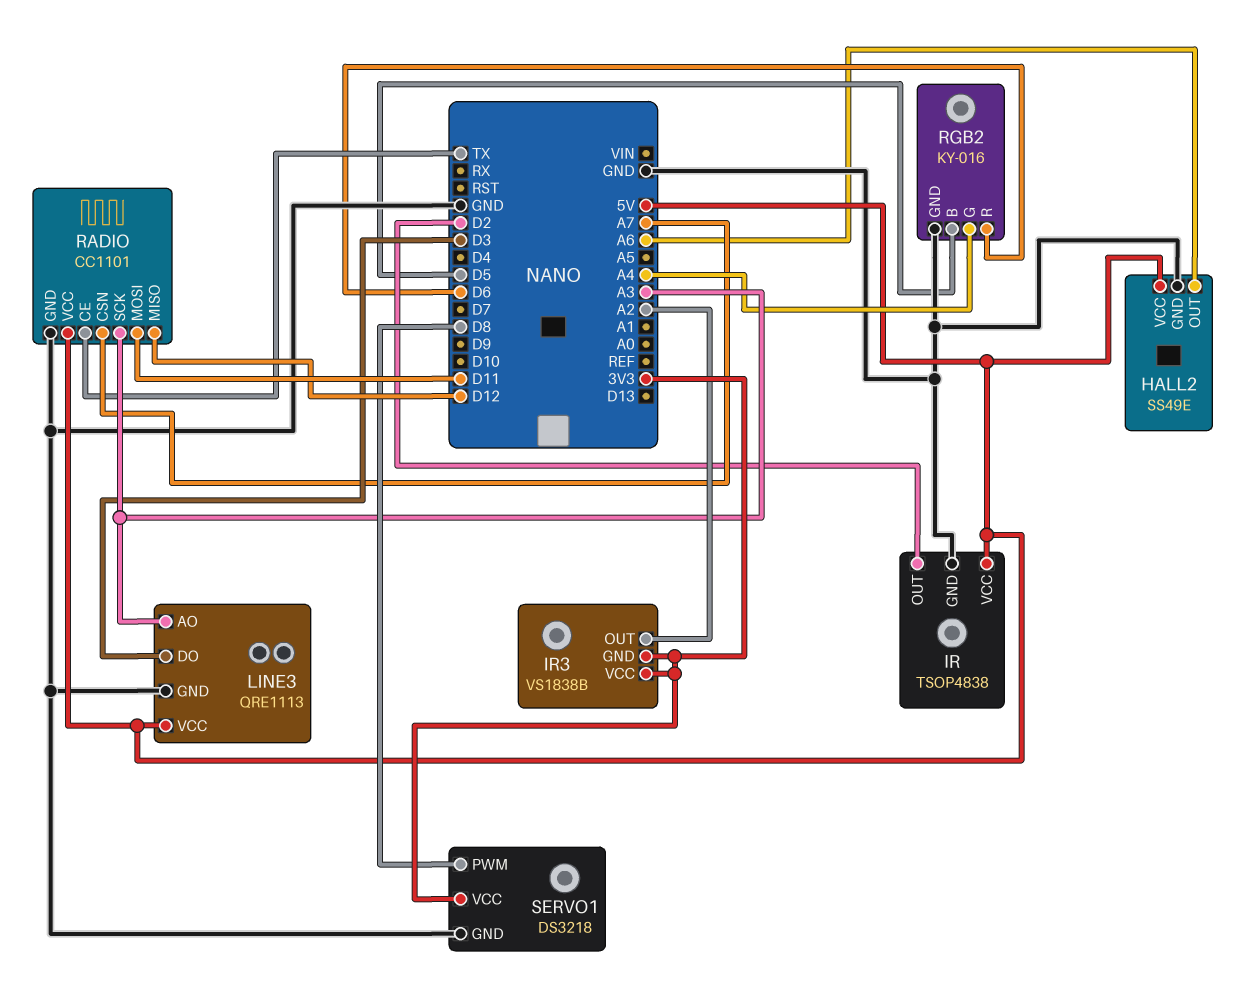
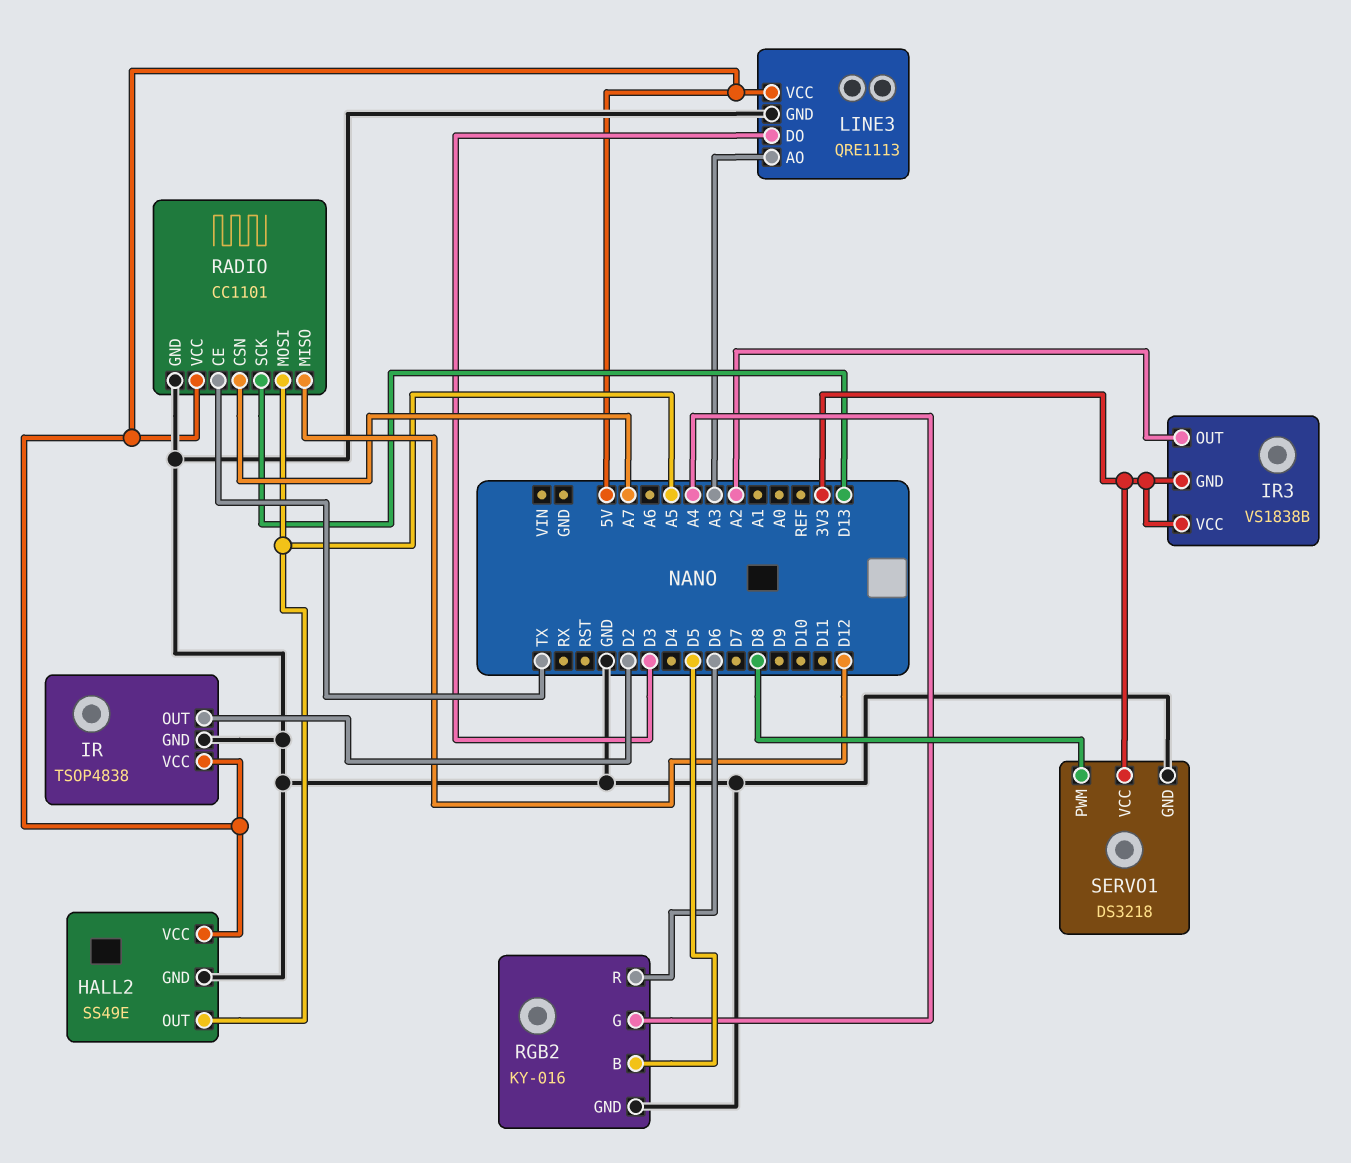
HALL2 pin OUT: A6 -> A5
RADIO pin MOSI: D11 -> A5
RADIO pin SCK: A3 -> D13

